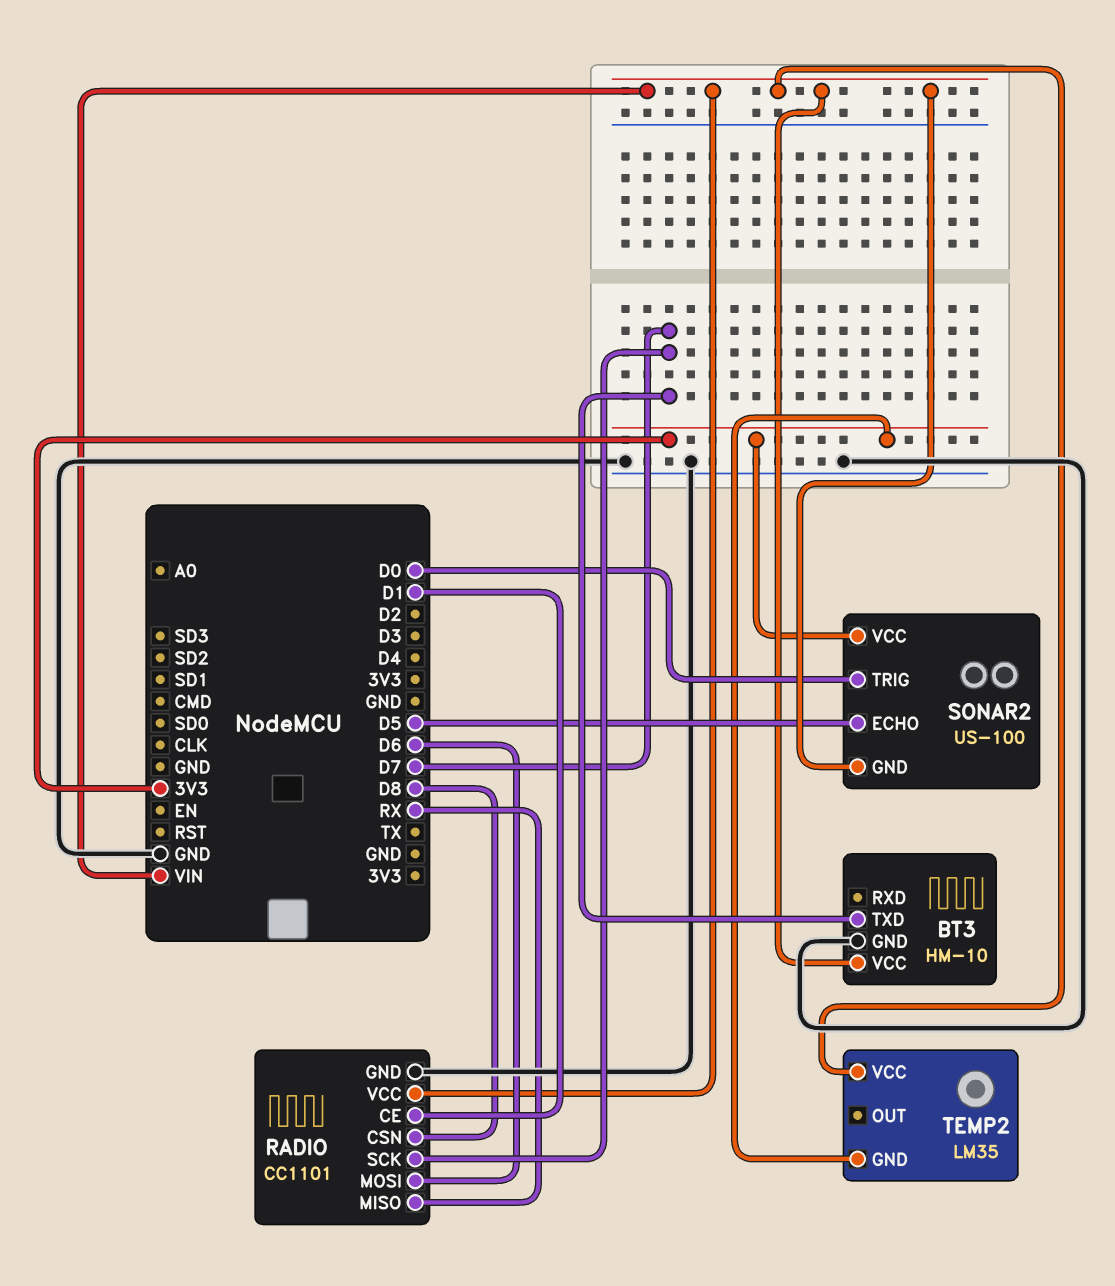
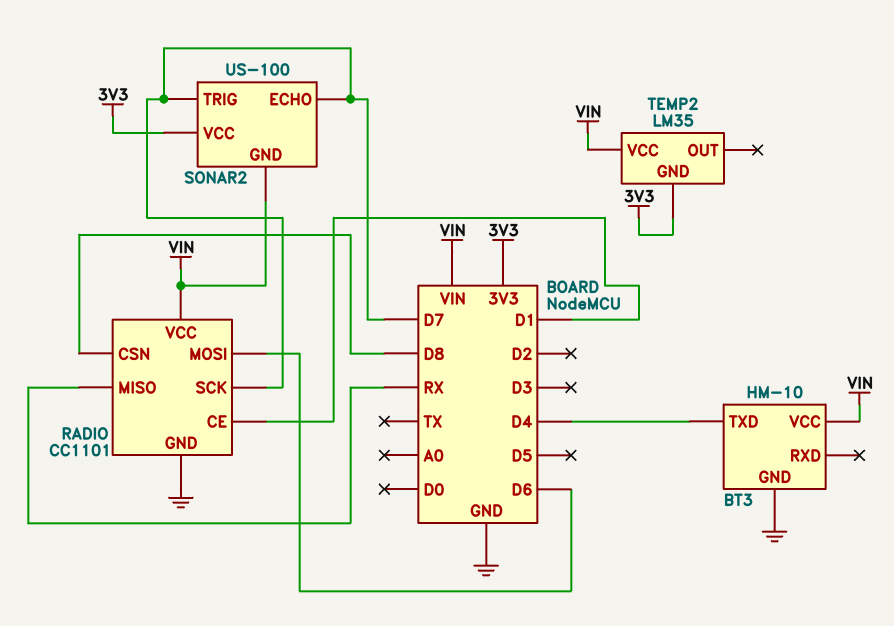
BT3 pin TXD: D7 -> D4
SONAR2 pin ECHO: D5 -> D7
SONAR2 pin TRIG: D0 -> D7

